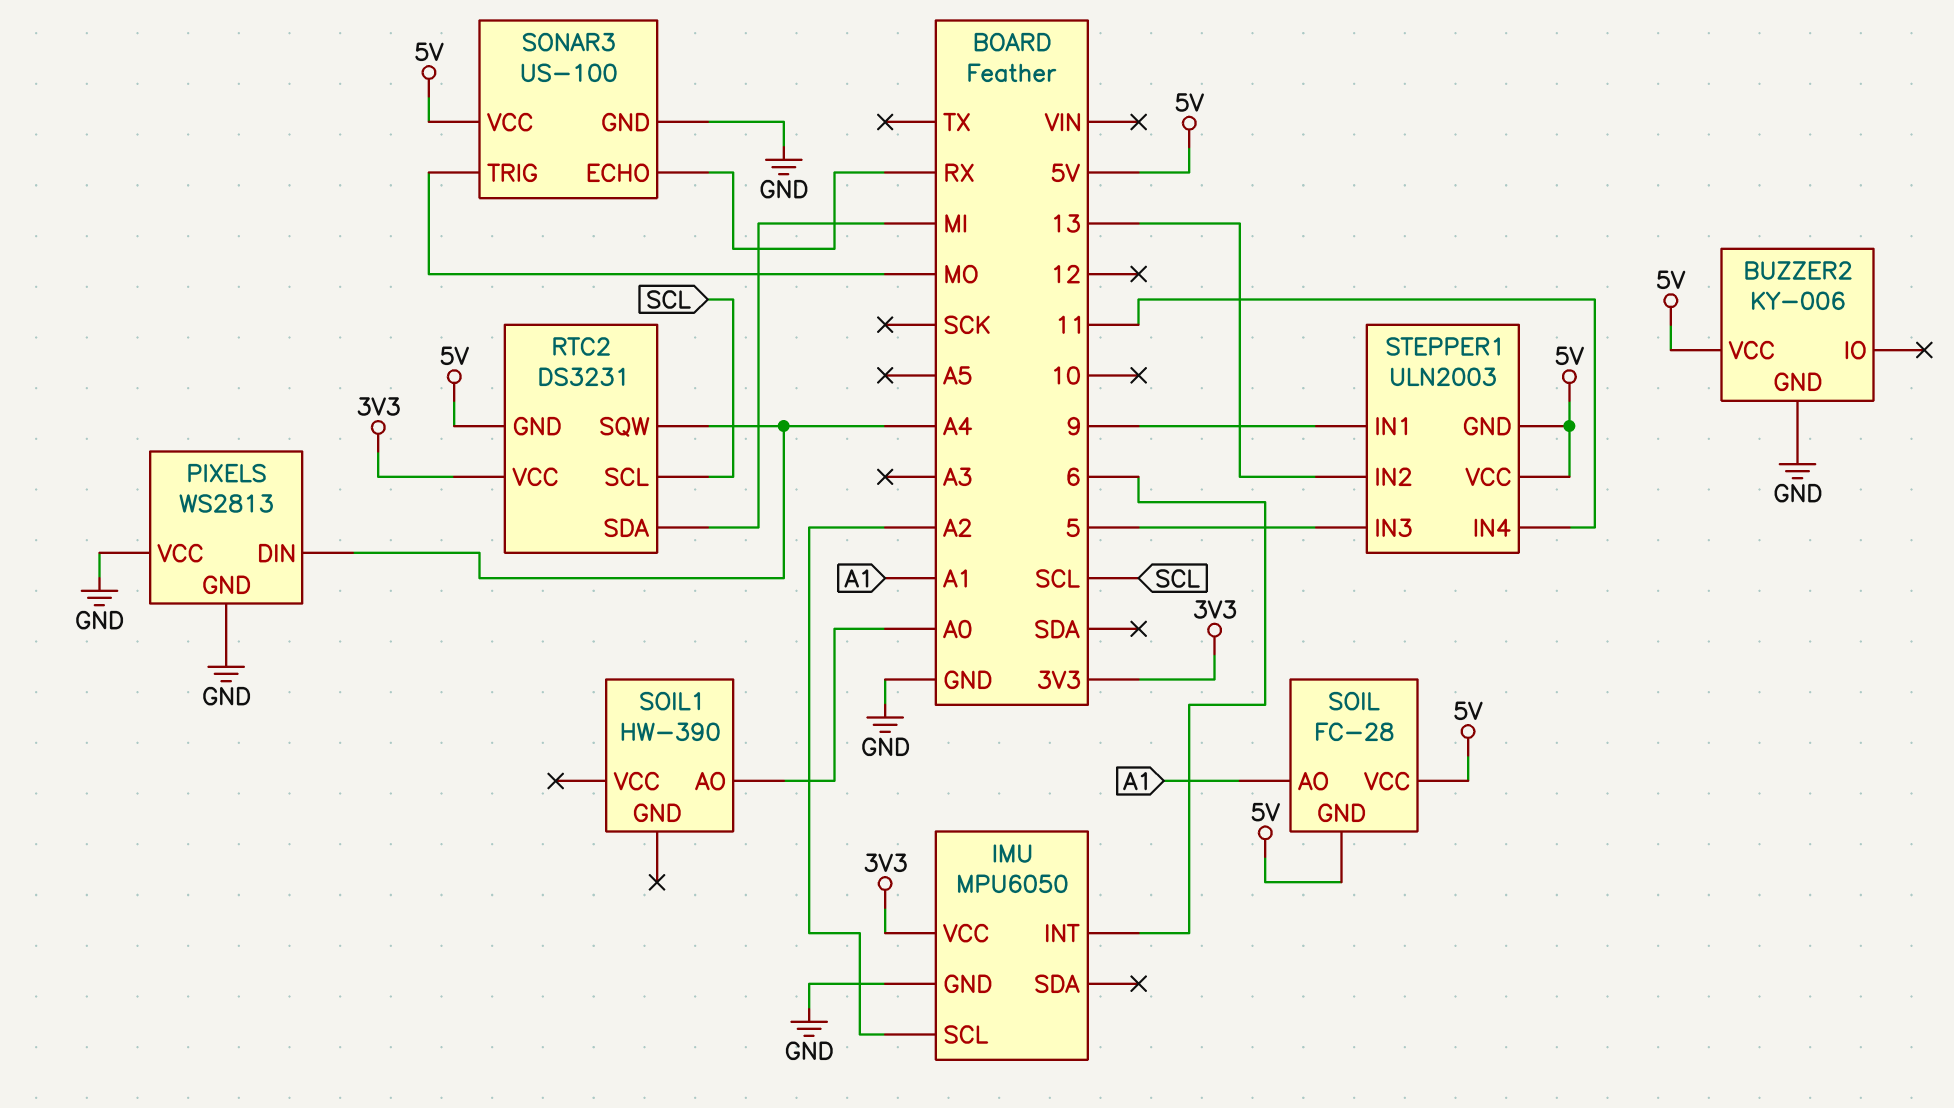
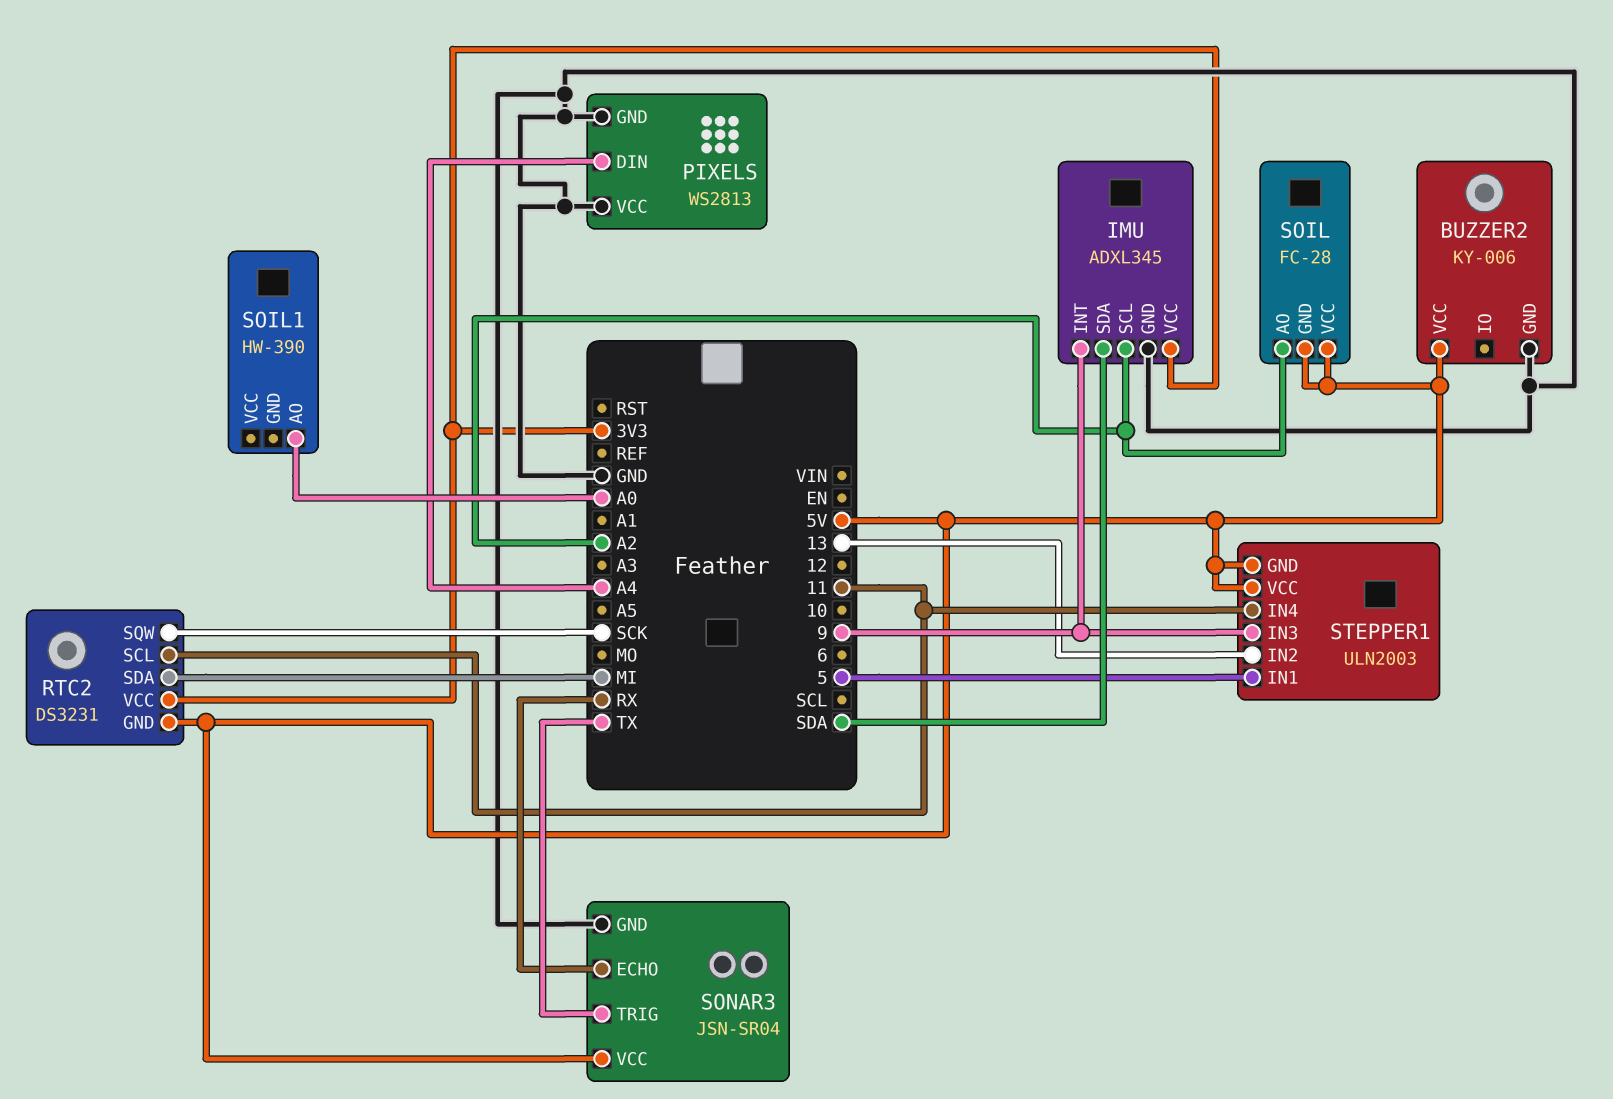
IMU: MPU6050 -> ADXL345
IMU pin INT: 6 -> 9
IMU pin SDA: none -> SDA
RTC2 pin SCL: SCL -> 11
RTC2 pin SQW: A4 -> SCK
SOIL pin AO: A1 -> A2
SONAR3: US-100 -> JSN-SR04
SONAR3 pin TRIG: MO -> TX
STEPPER1 pin IN1: 9 -> 5
STEPPER1 pin IN3: 5 -> 9

